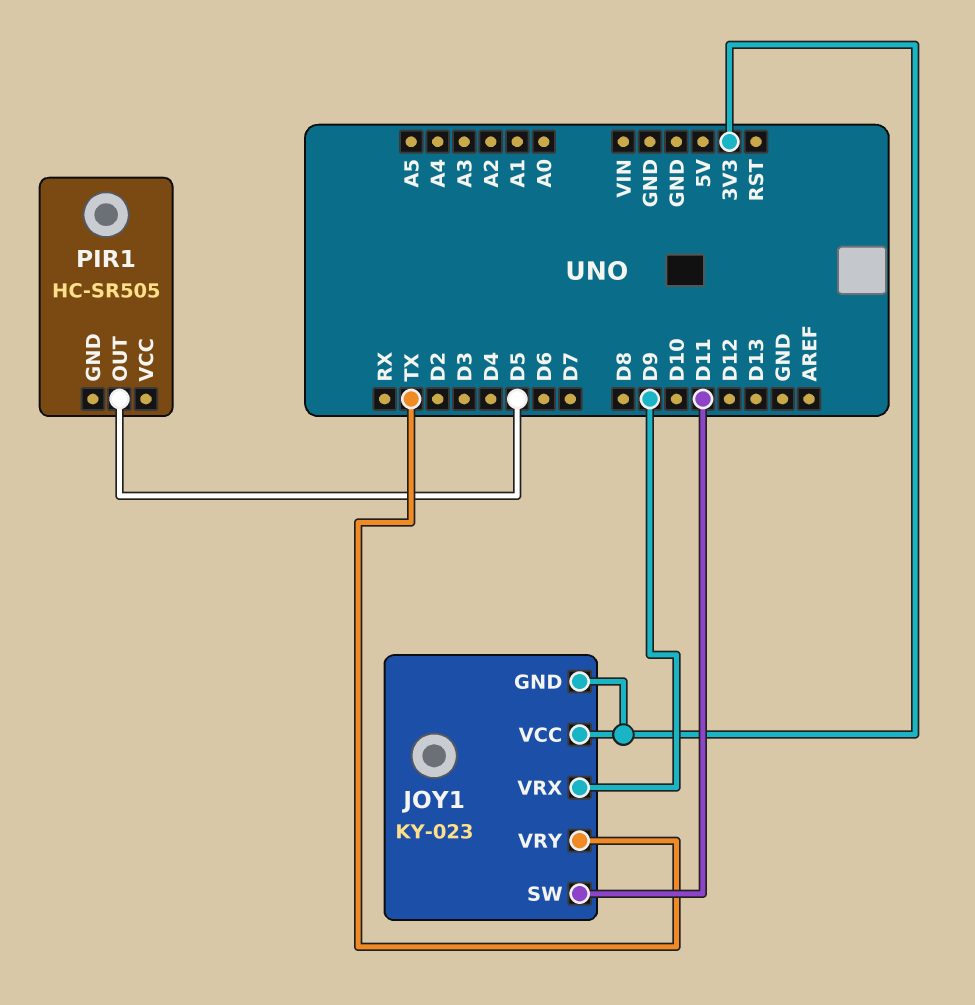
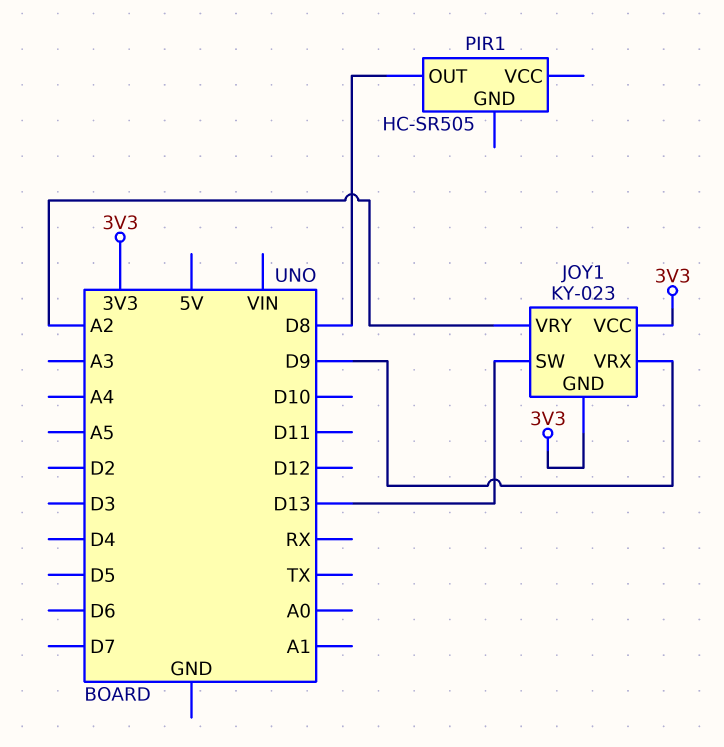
JOY1 pin SW: D11 -> D13
JOY1 pin VRY: TX -> A2
PIR1 pin OUT: D5 -> D8

